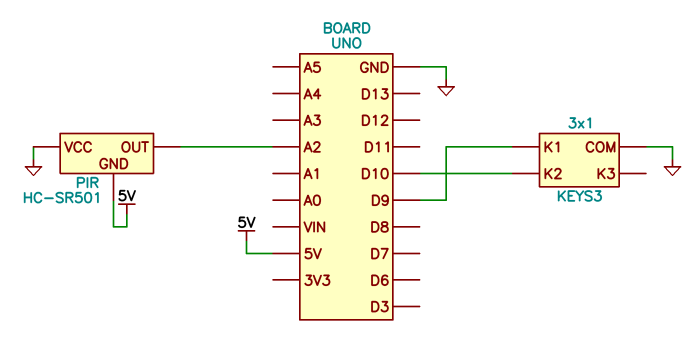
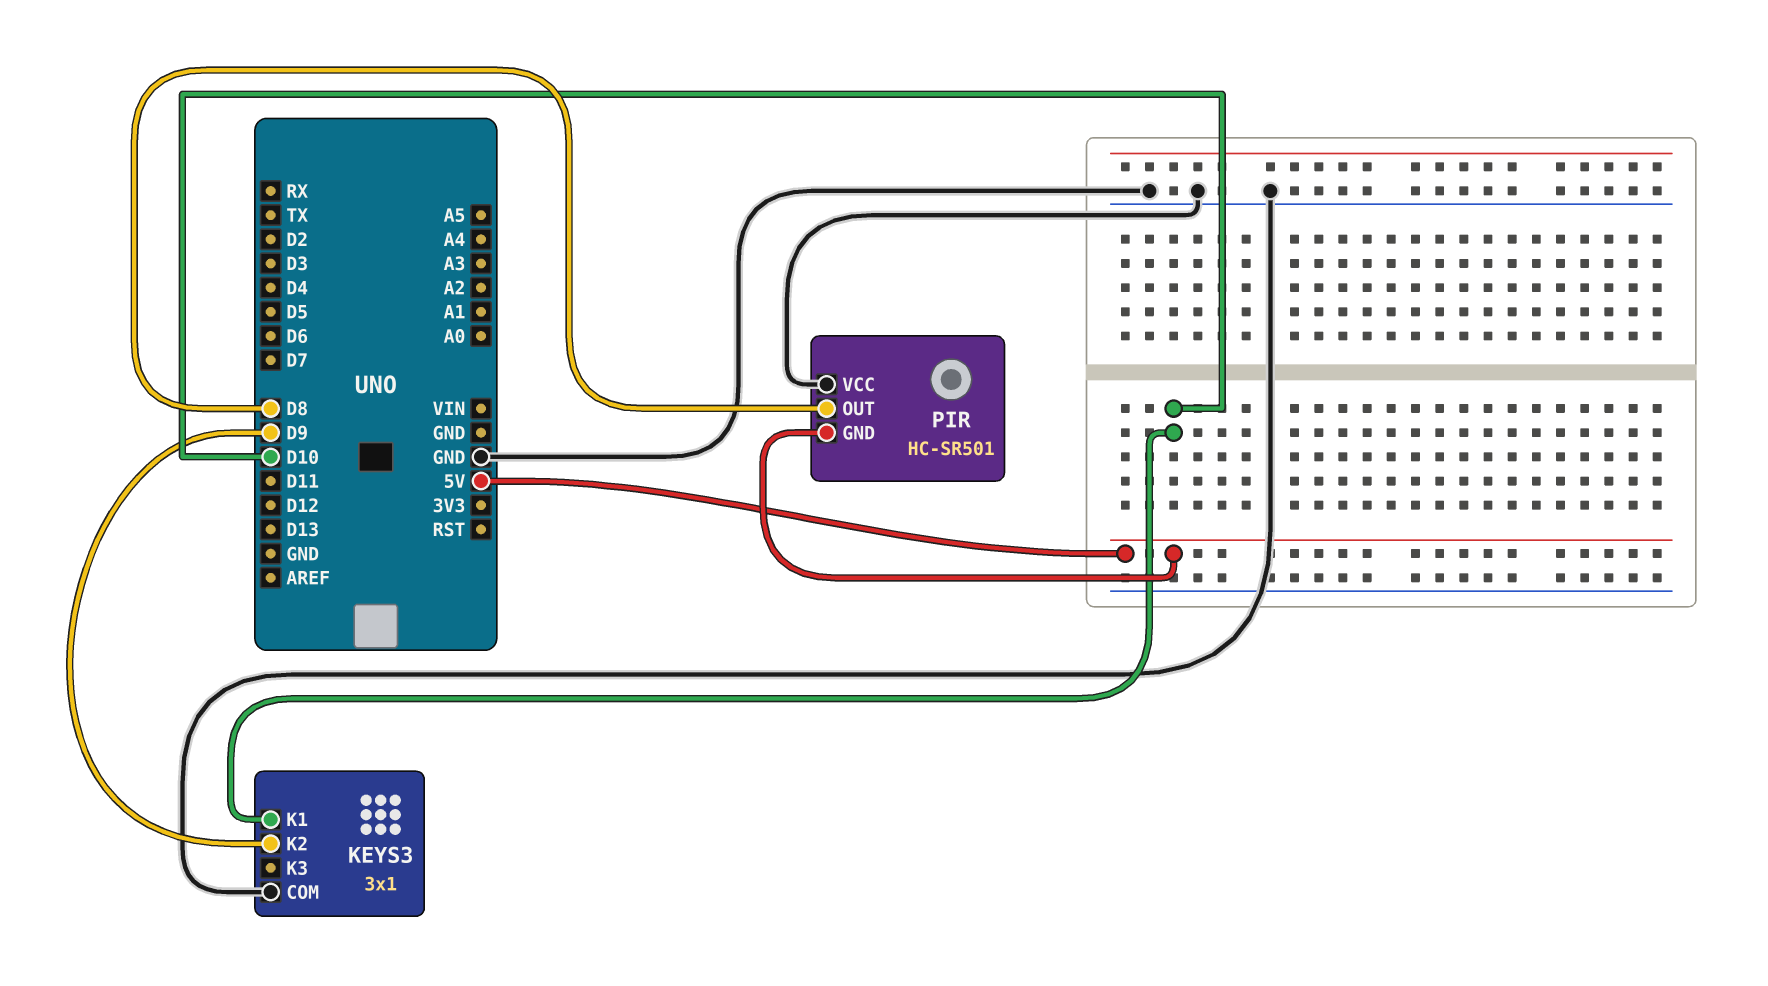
KEYS3 pin K1: D9 -> D10
KEYS3 pin K2: D10 -> D9
PIR pin OUT: A2 -> D8

